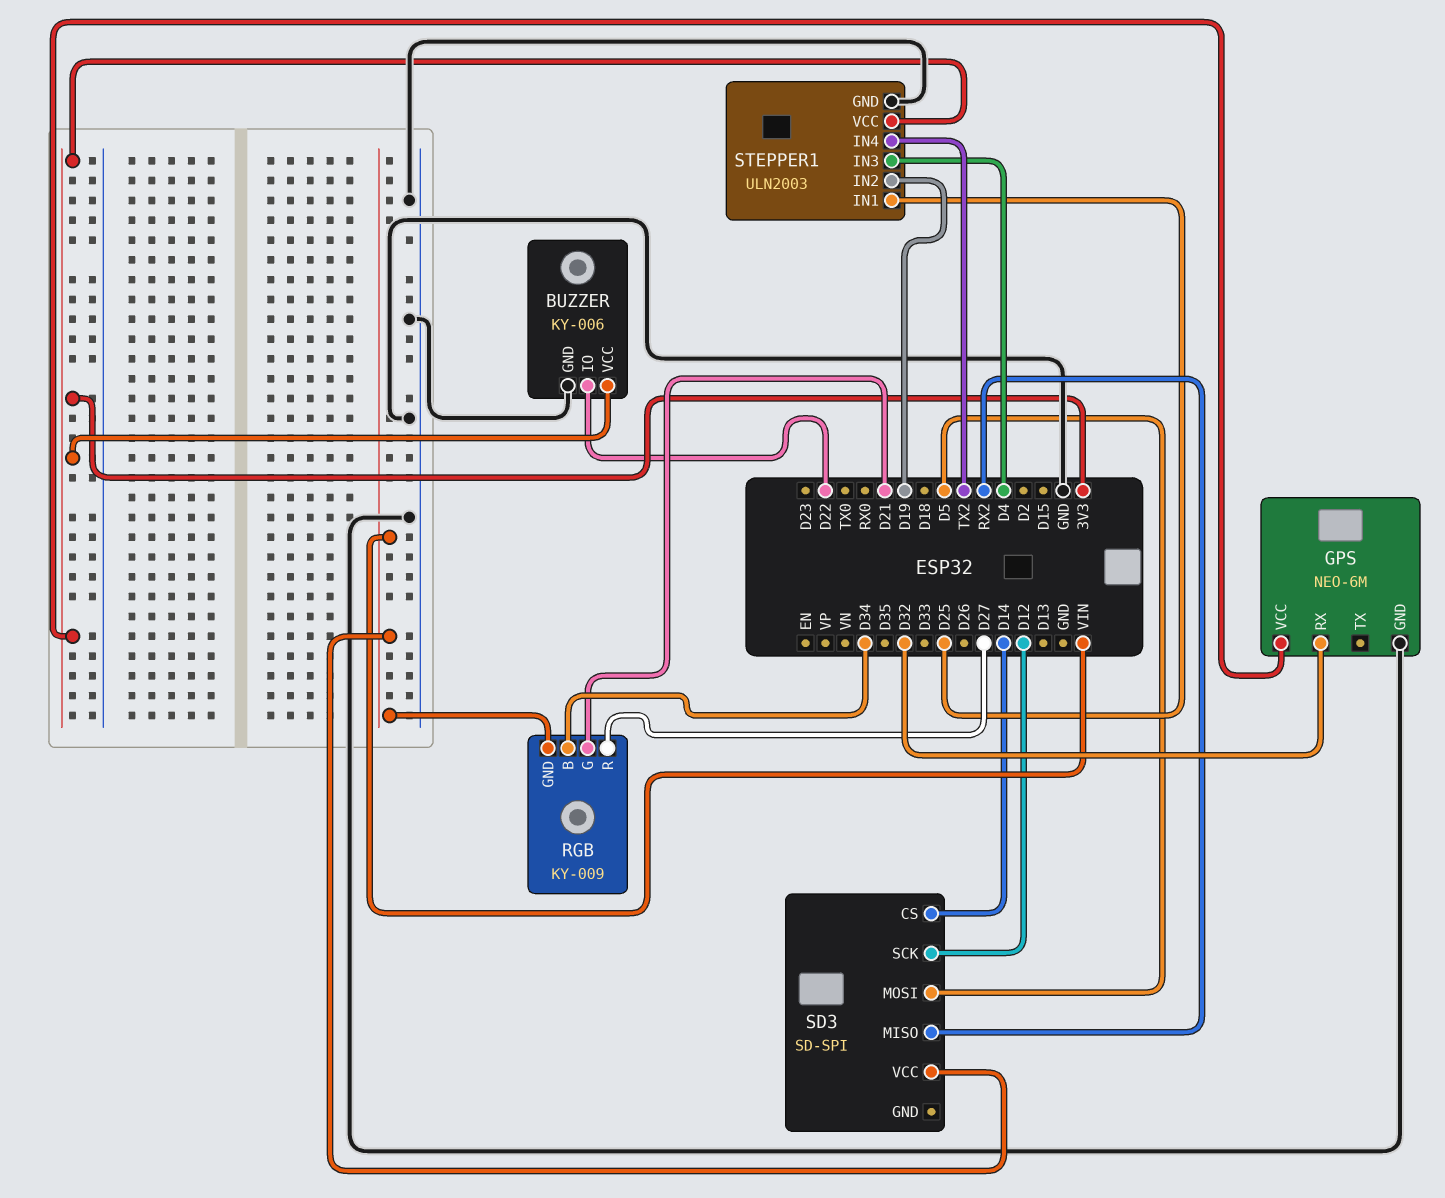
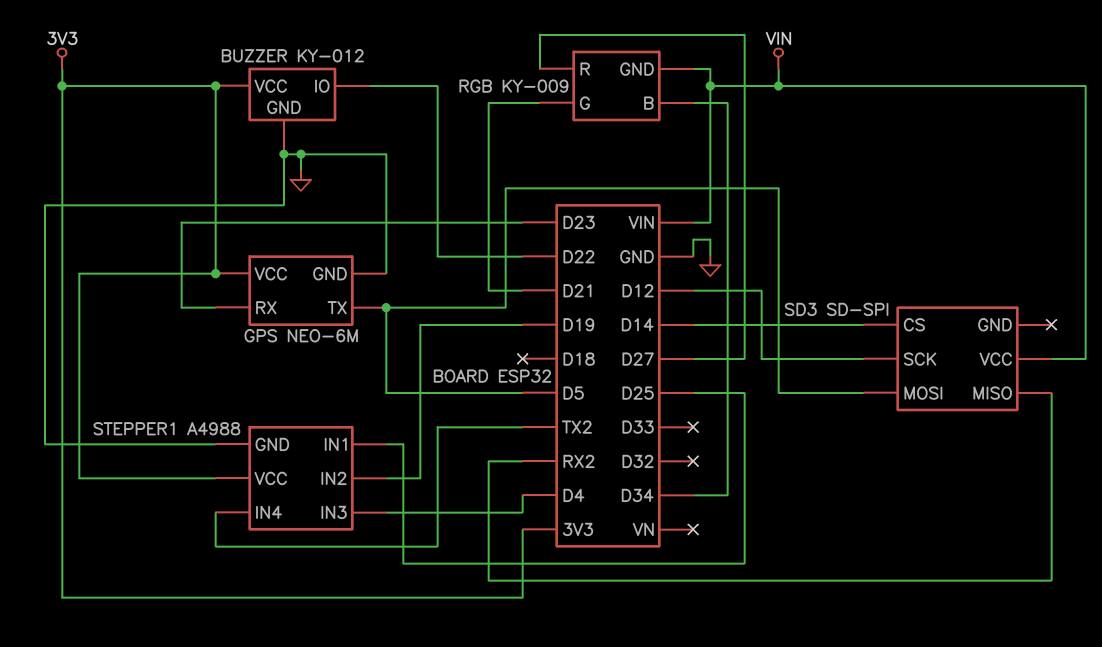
BUZZER: KY-006 -> KY-012
GPS pin RX: D32 -> D23
GPS pin TX: none -> D5
STEPPER1: ULN2003 -> A4988

